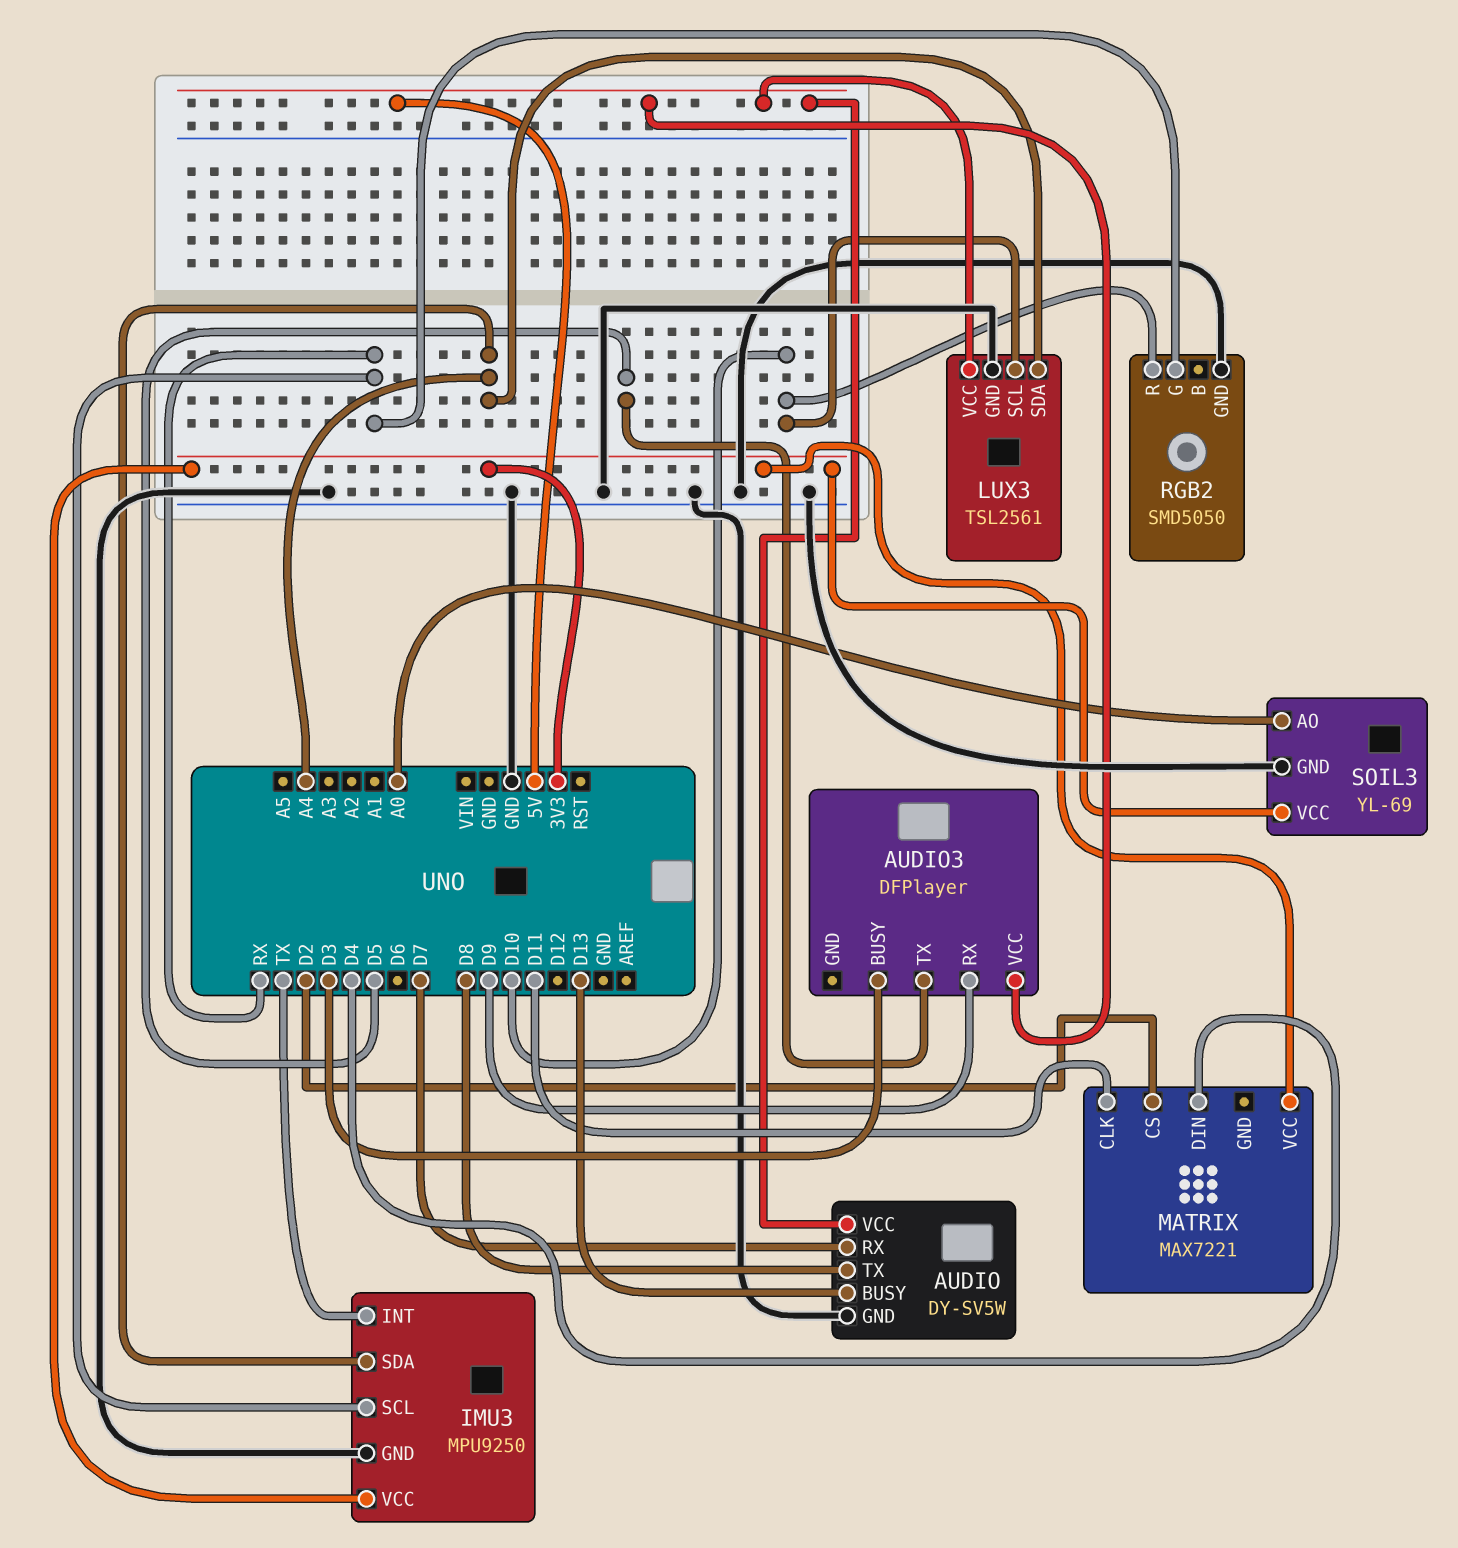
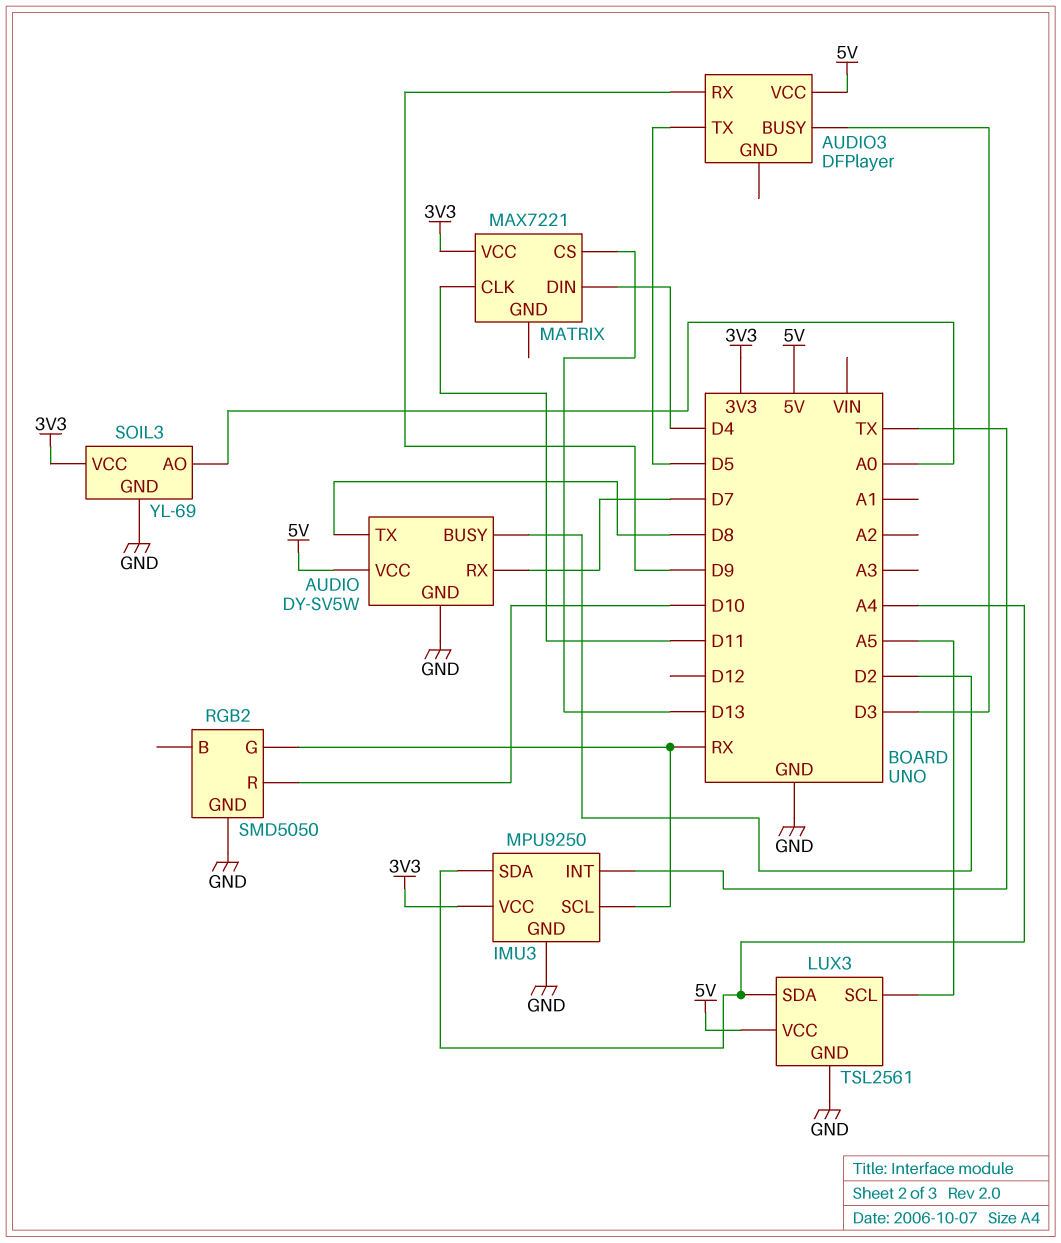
AUDIO pin BUSY: D13 -> D2
LUX3 pin SCL: D10 -> A5
MATRIX pin CS: D2 -> D13

